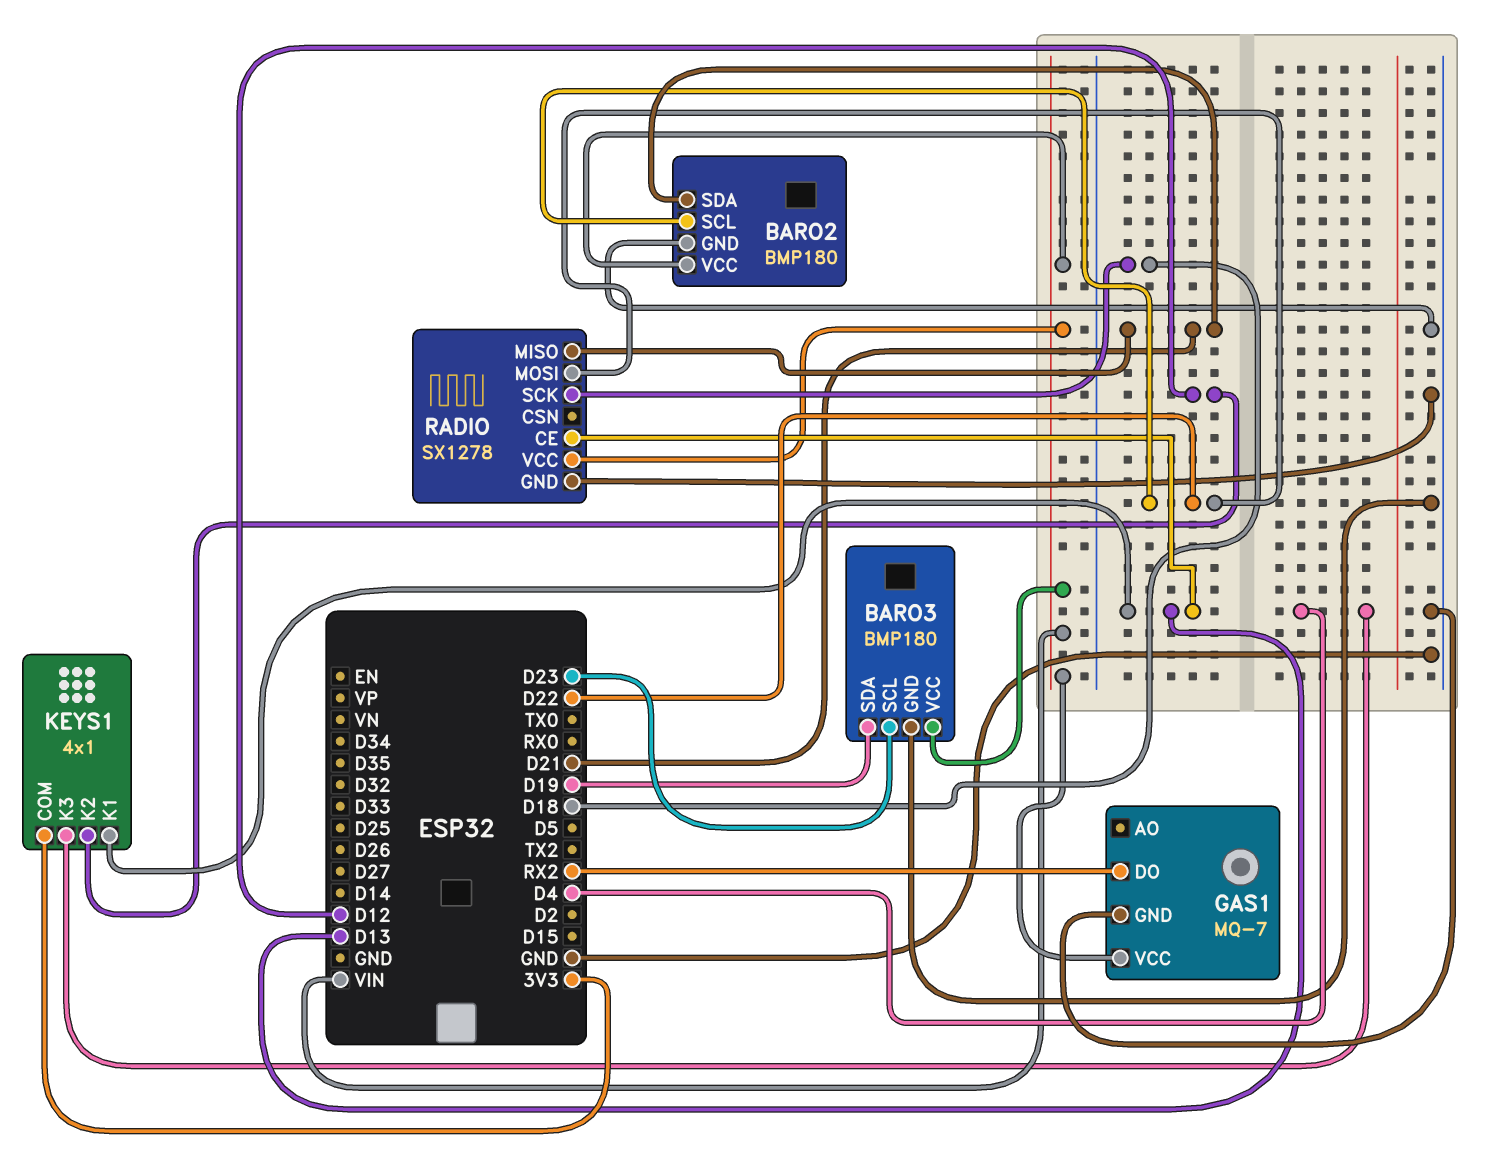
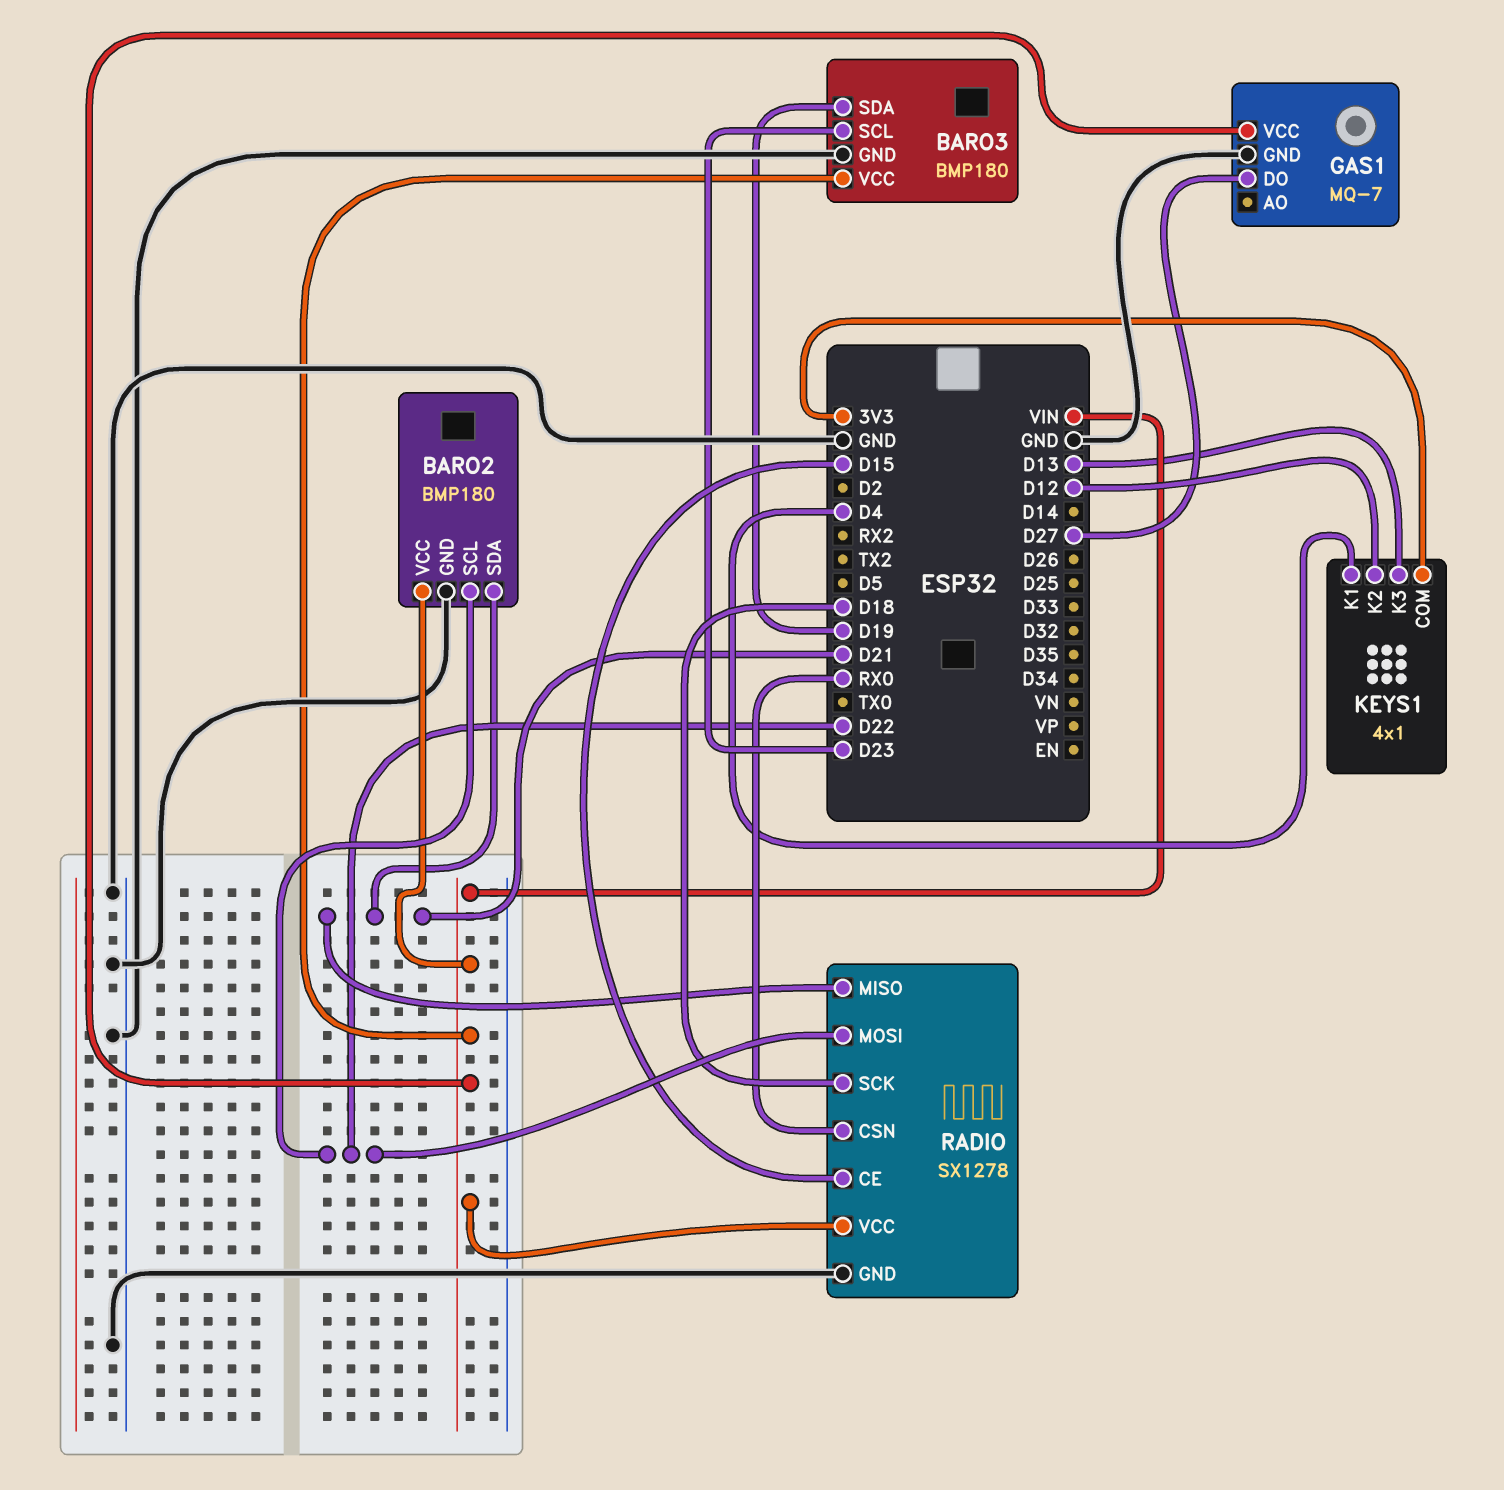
GAS1 pin DO: RX2 -> D27
KEYS1 pin K1: D13 -> D4
KEYS1 pin K3: D4 -> D13
RADIO pin CE: D13 -> D15
RADIO pin CSN: none -> RX0

